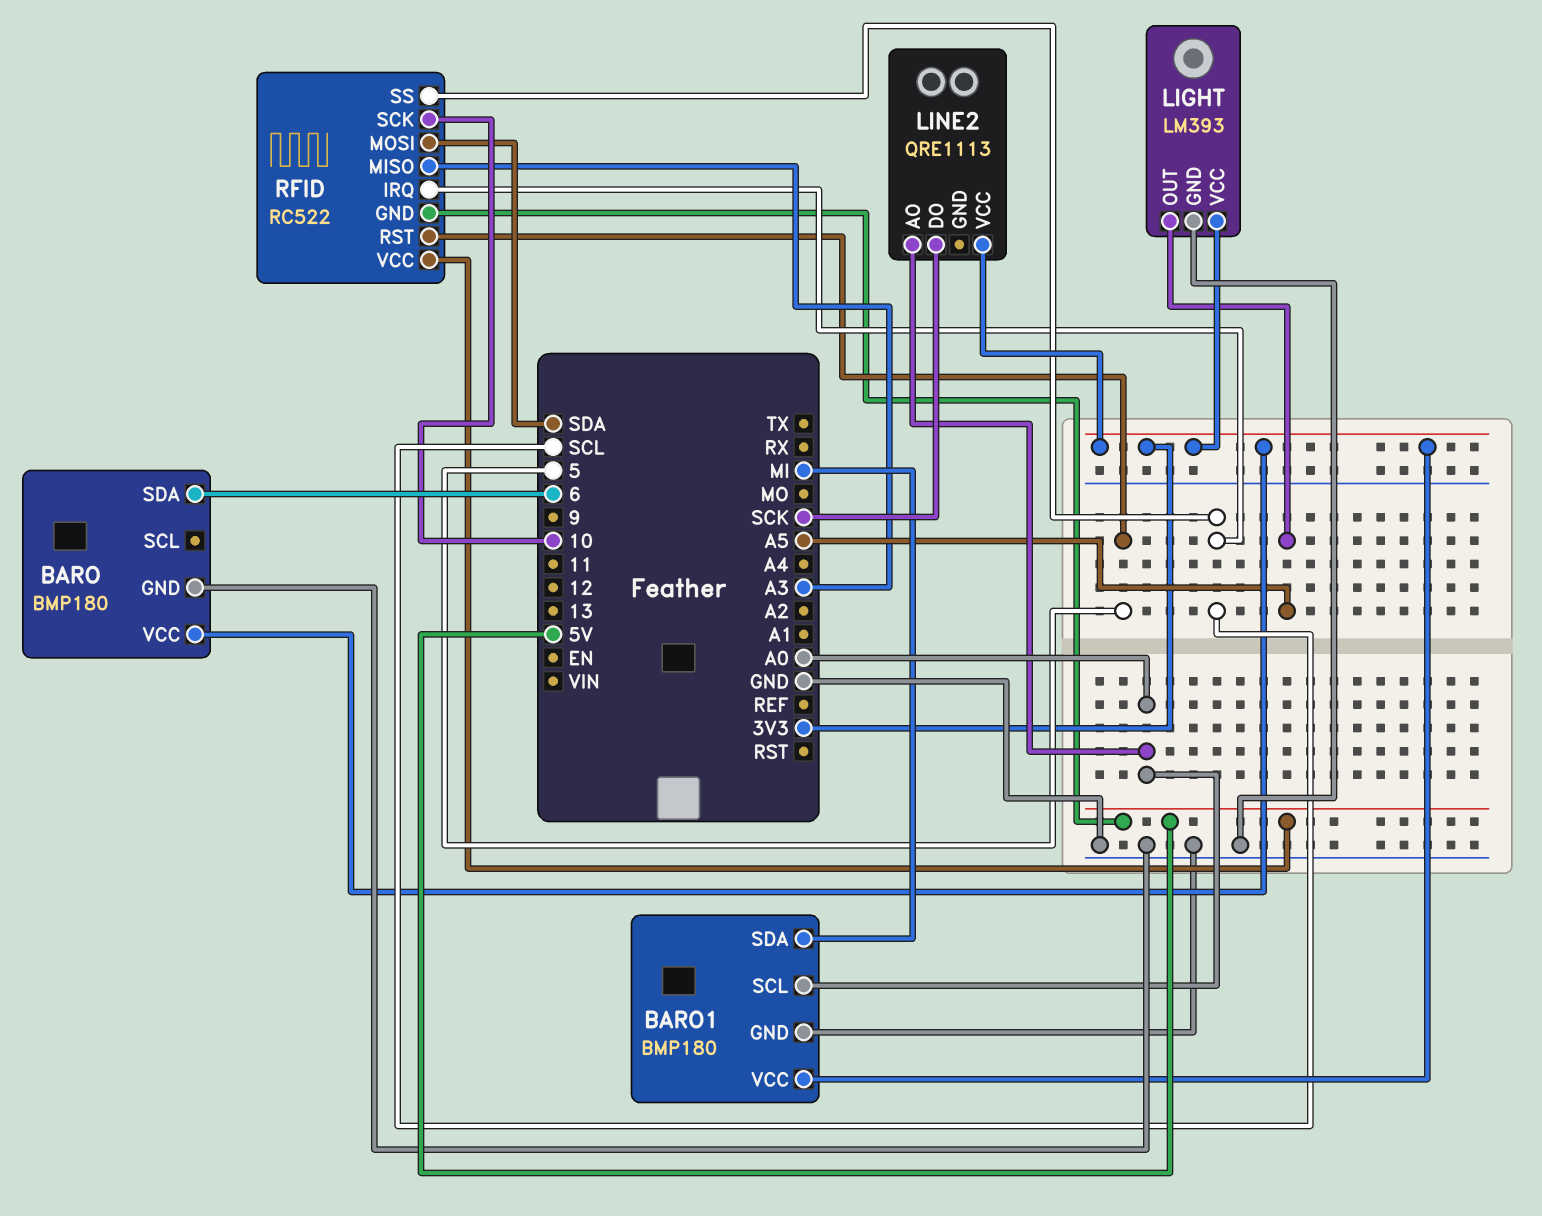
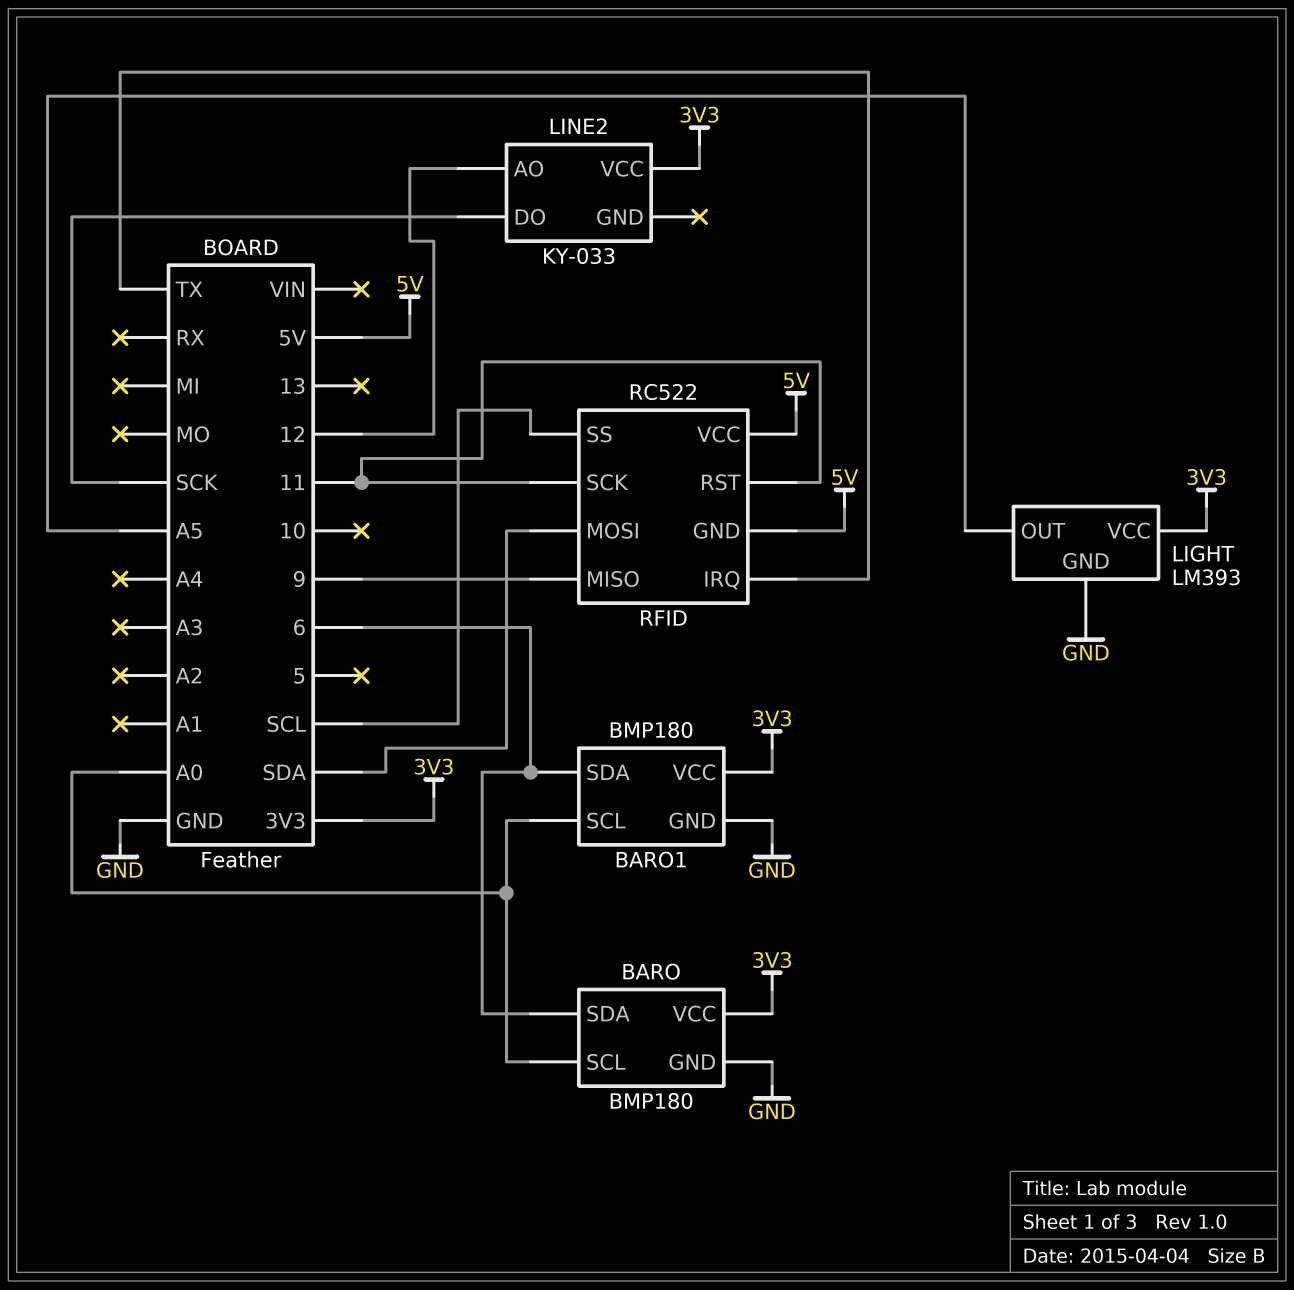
BARO pin SCL: none -> A0
BARO1 pin SDA: MI -> 6
LINE2: QRE1113 -> KY-033
LINE2 pin AO: A0 -> 12
RFID pin IRQ: SCL -> TX
RFID pin MISO: A3 -> 9
RFID pin RST: 5 -> 11
RFID pin SCK: 10 -> 11

